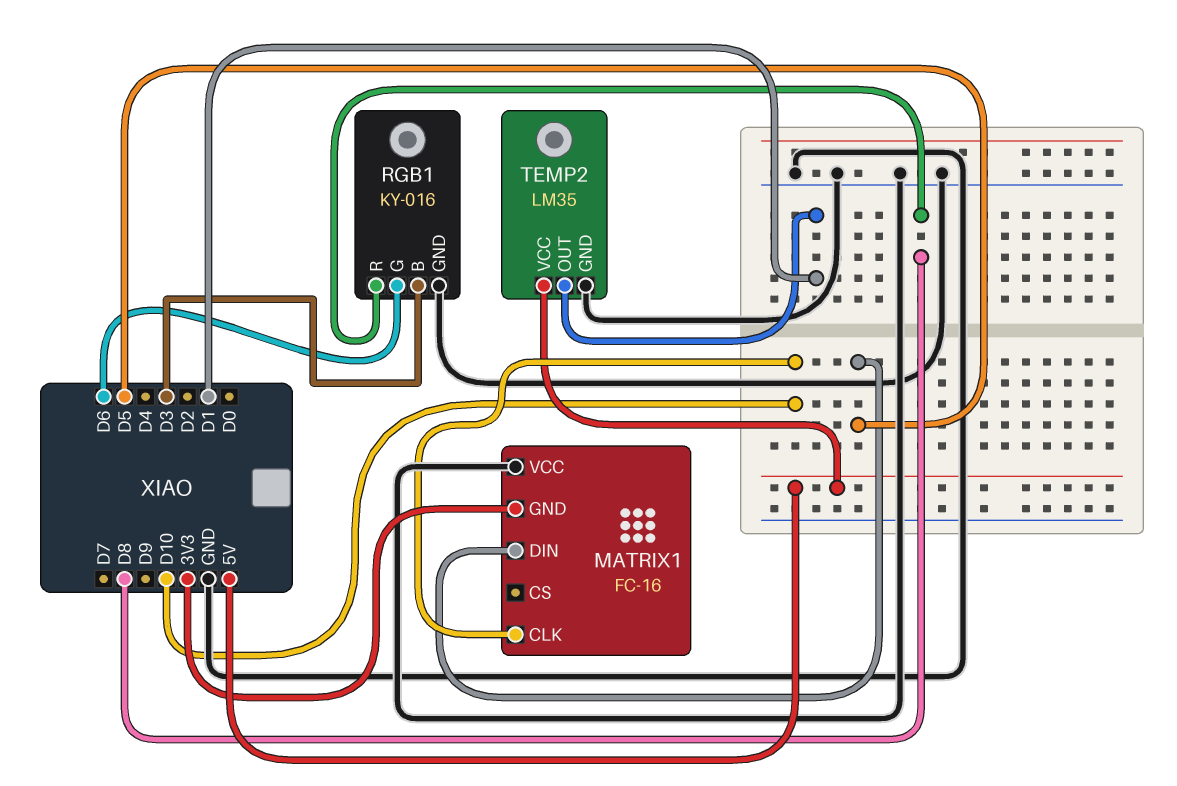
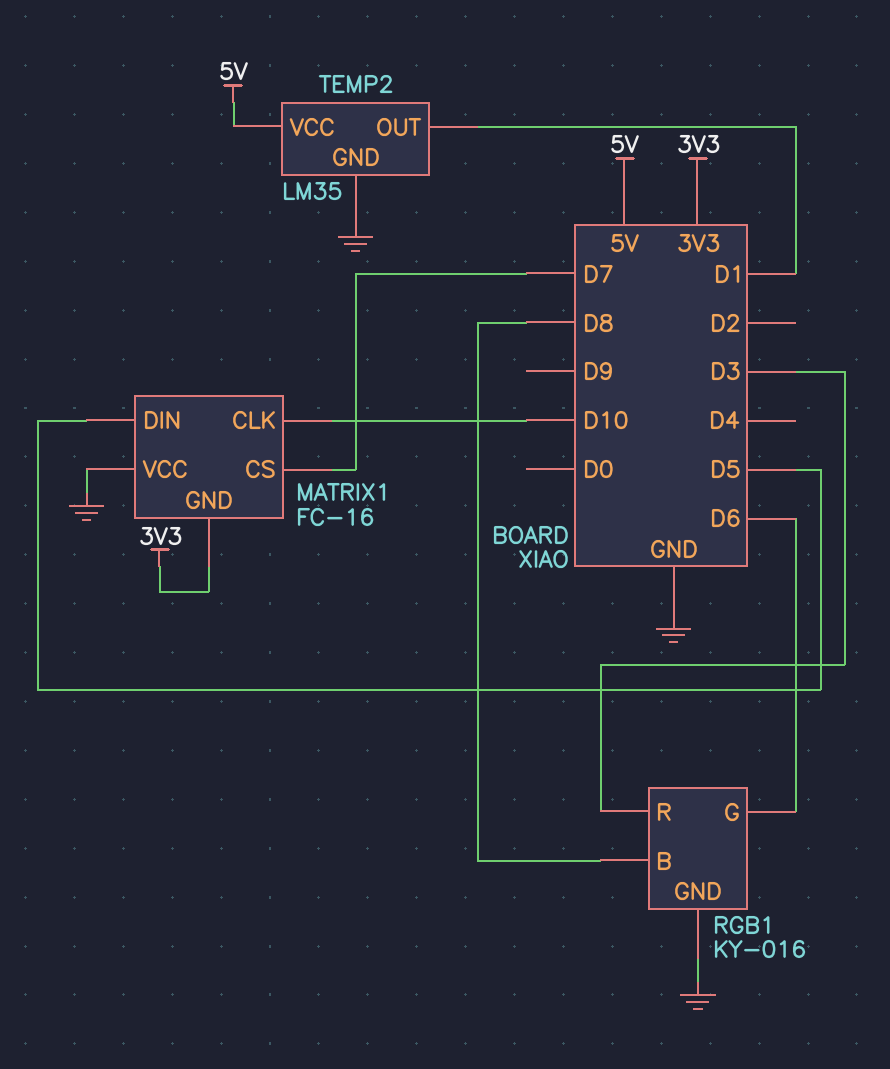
MATRIX1 pin CS: none -> D7
RGB1 pin B: D3 -> D8
RGB1 pin R: D8 -> D3

